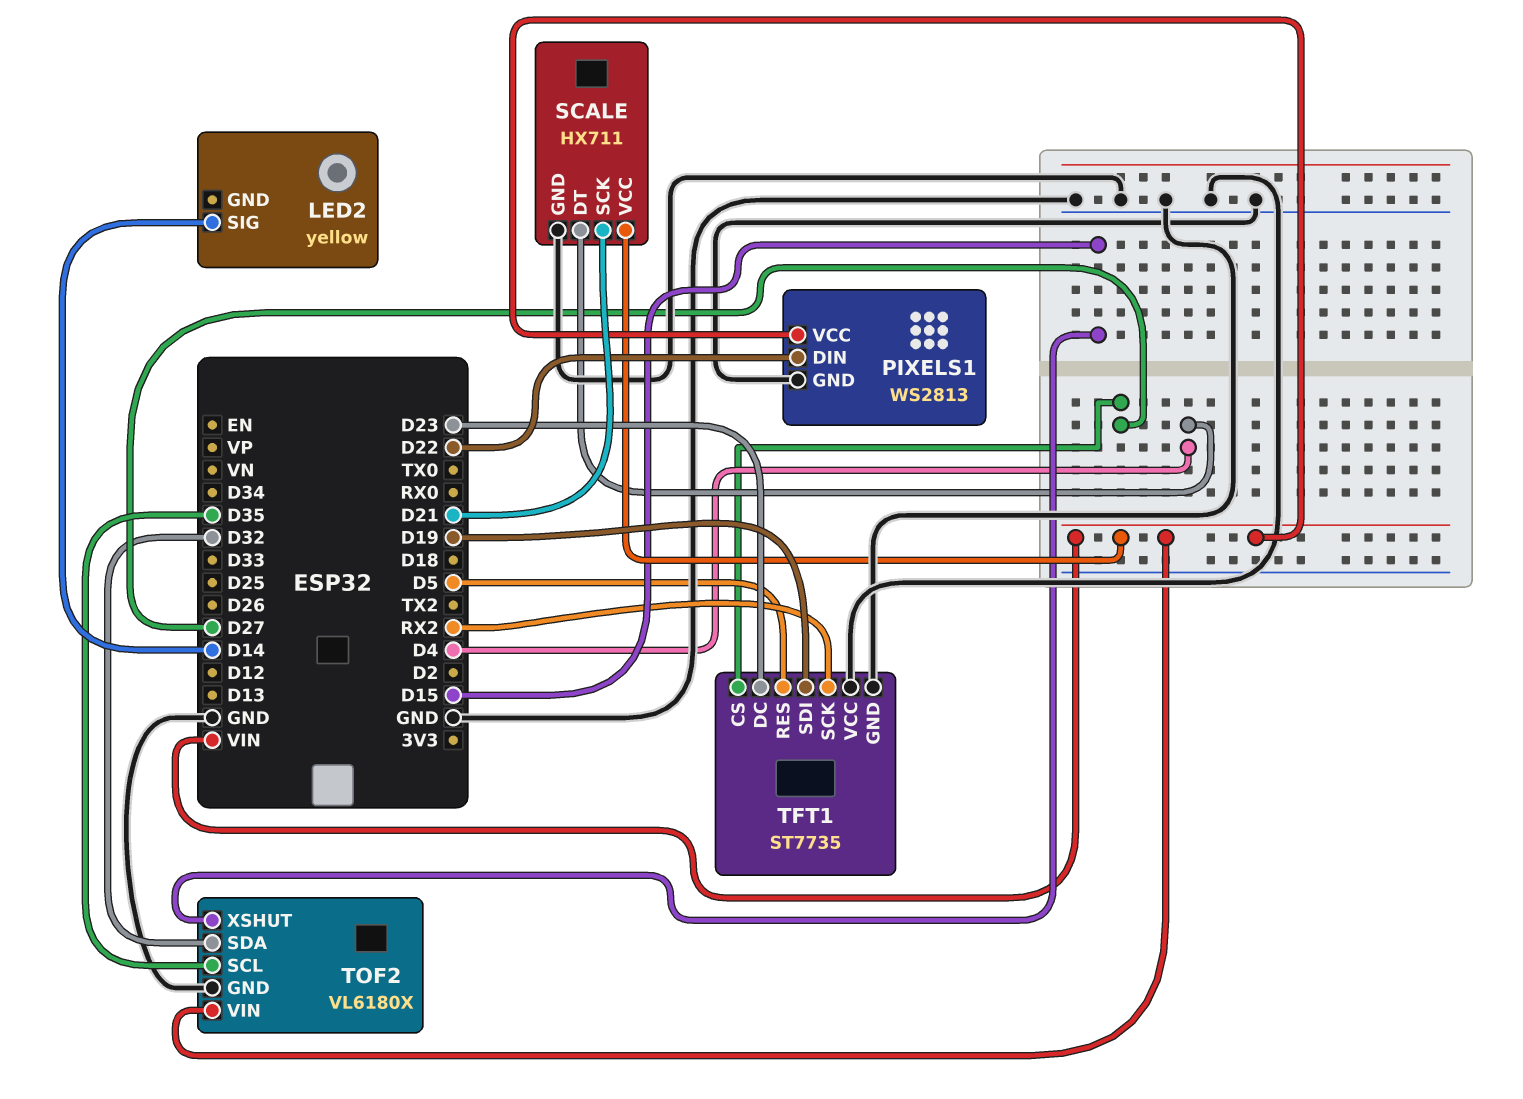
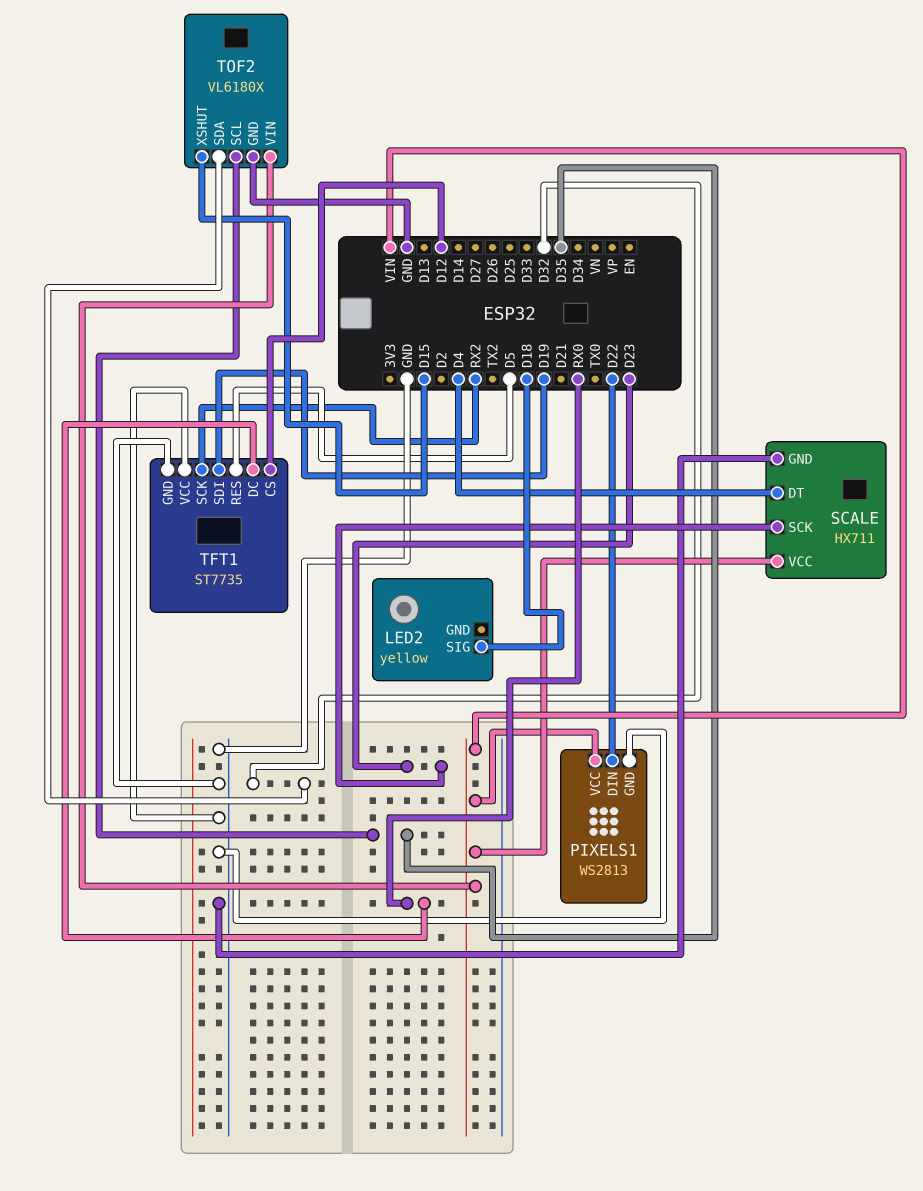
LED2 pin SIG: D14 -> D18
SCALE pin SCK: D21 -> D23
TFT1 pin CS: D27 -> D12
TFT1 pin DC: D23 -> RX0

